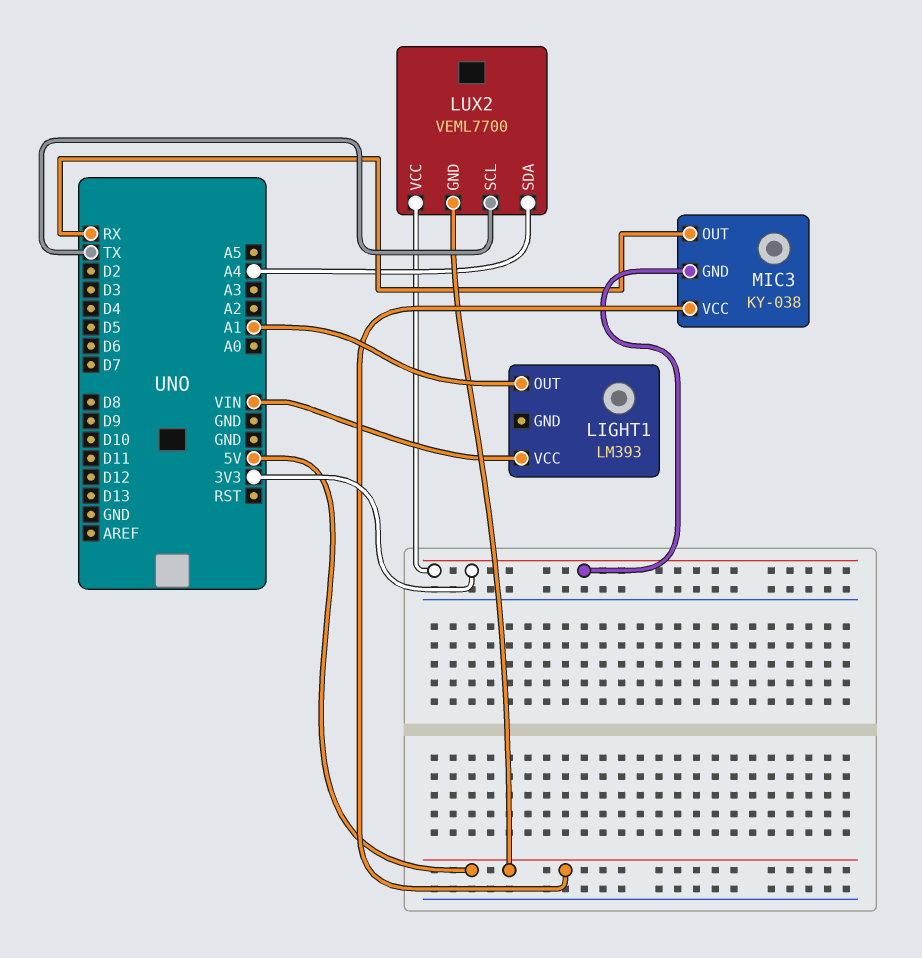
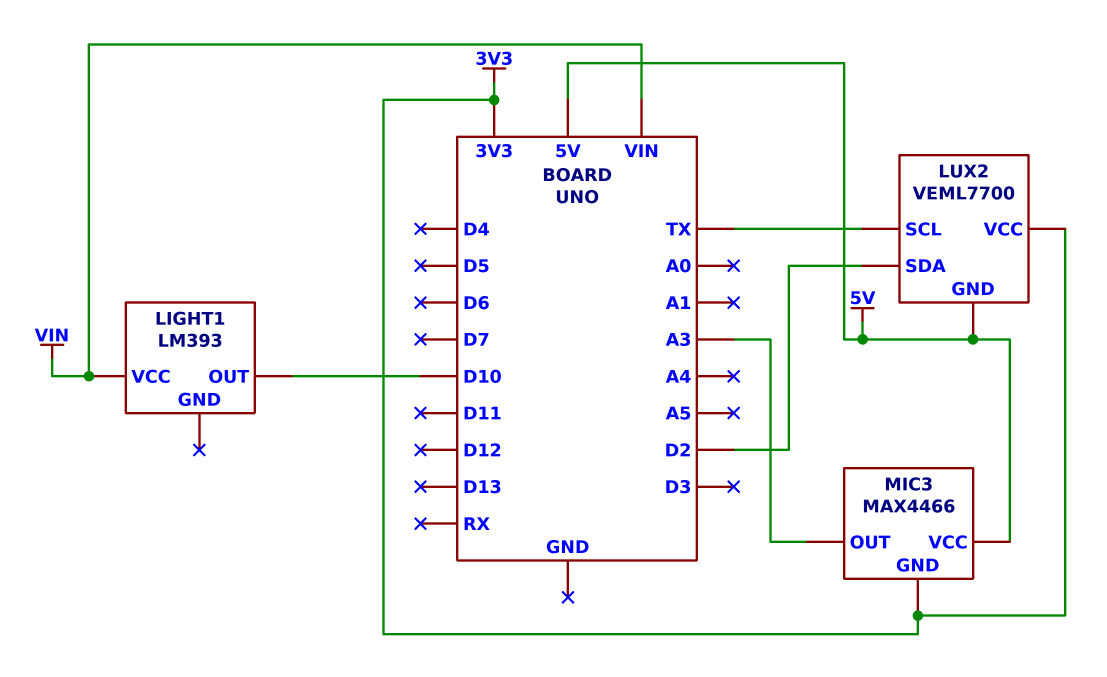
LIGHT1 pin OUT: A1 -> D10
LUX2 pin SDA: A4 -> D2
MIC3: KY-038 -> MAX4466
MIC3 pin OUT: RX -> A3

